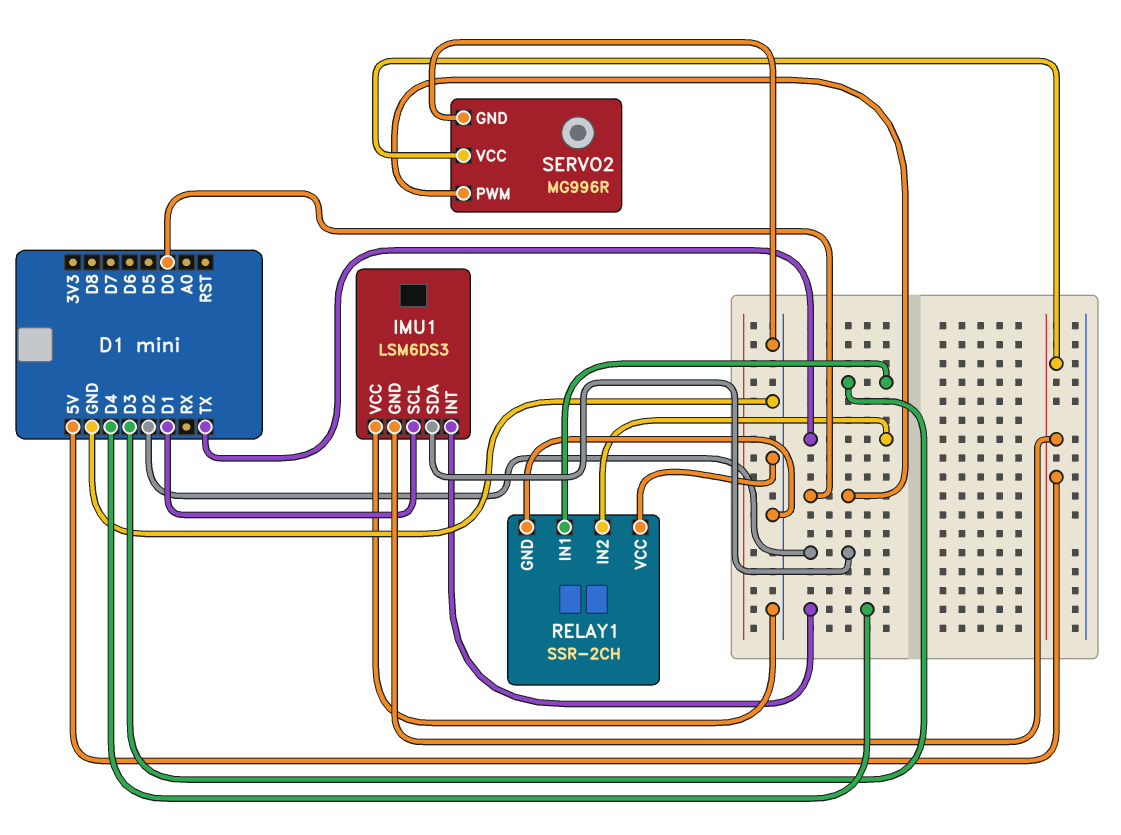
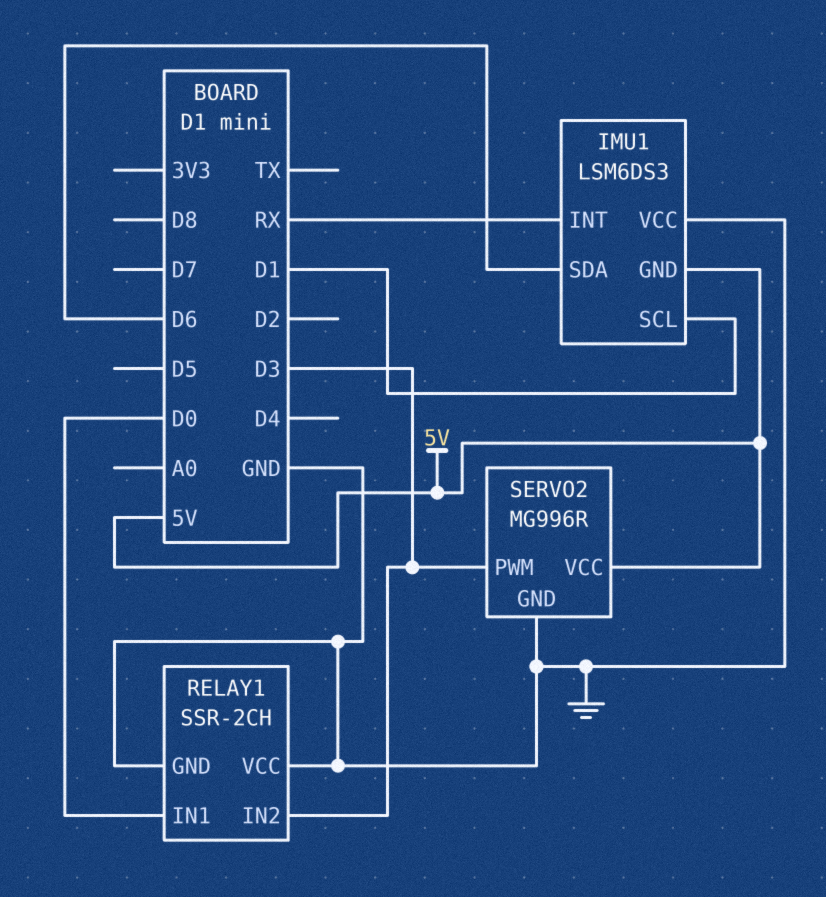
IMU1 pin INT: D4 -> RX
IMU1 pin SDA: D2 -> D6
RELAY1 pin IN1: D3 -> D0
RELAY1 pin IN2: TX -> D3
SERVO2 pin PWM: D0 -> D3

